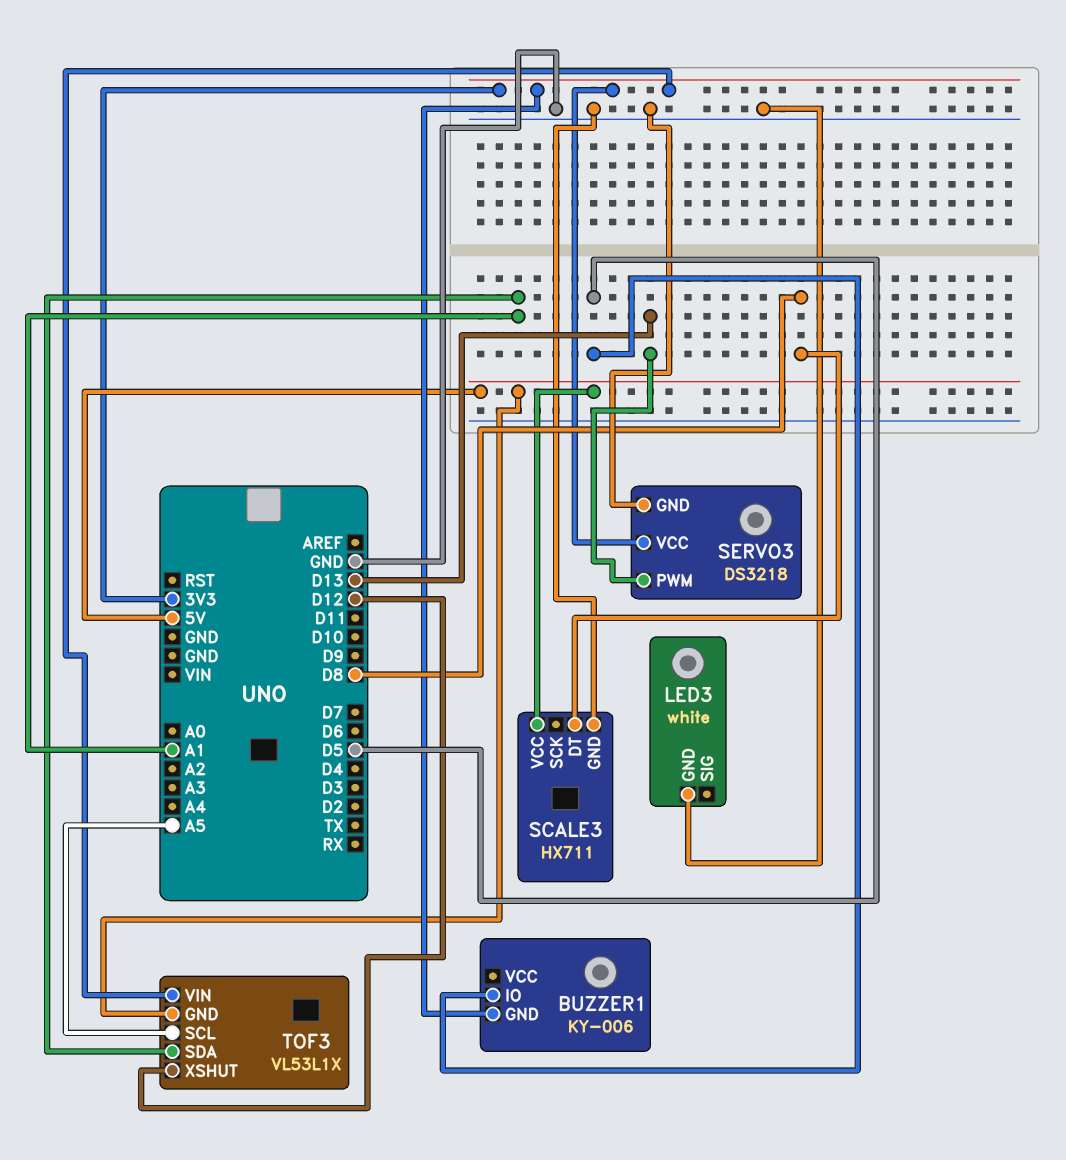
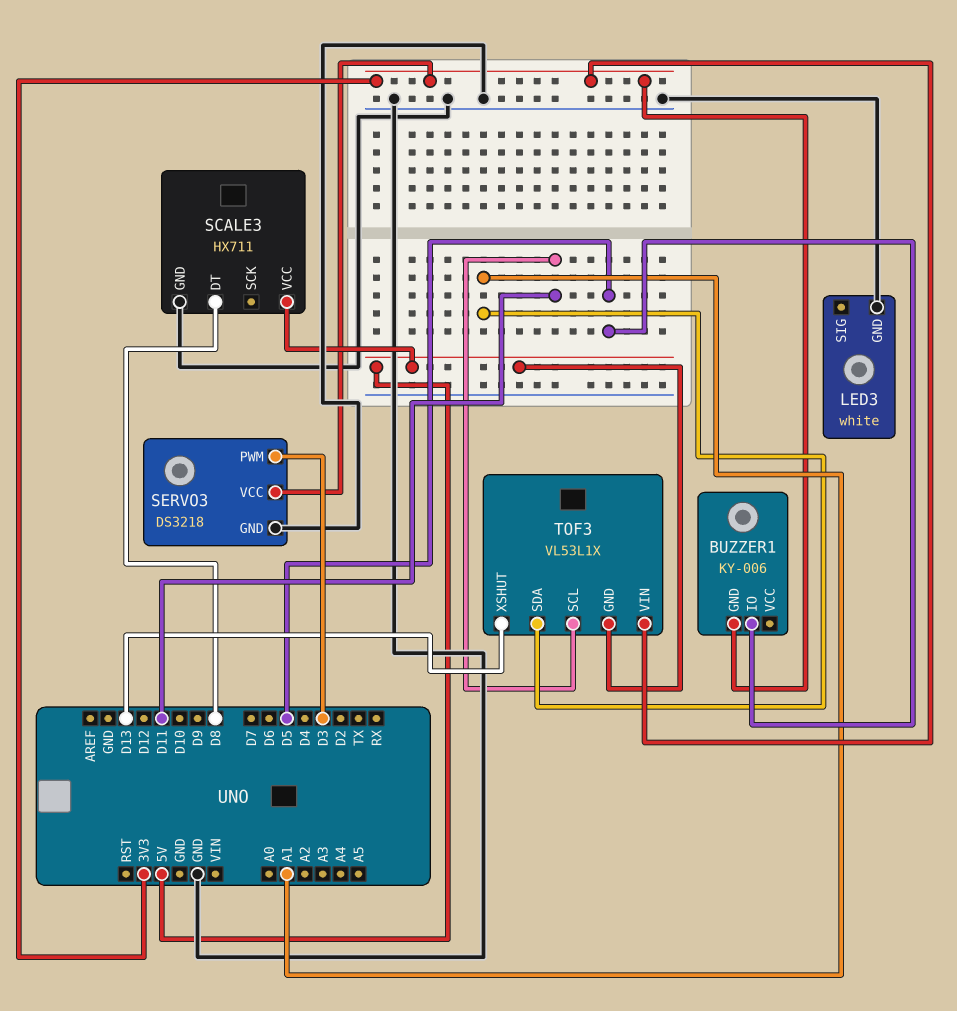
SERVO3 pin PWM: D13 -> D3
TOF3 pin SCL: A5 -> D11
TOF3 pin XSHUT: D12 -> D13

